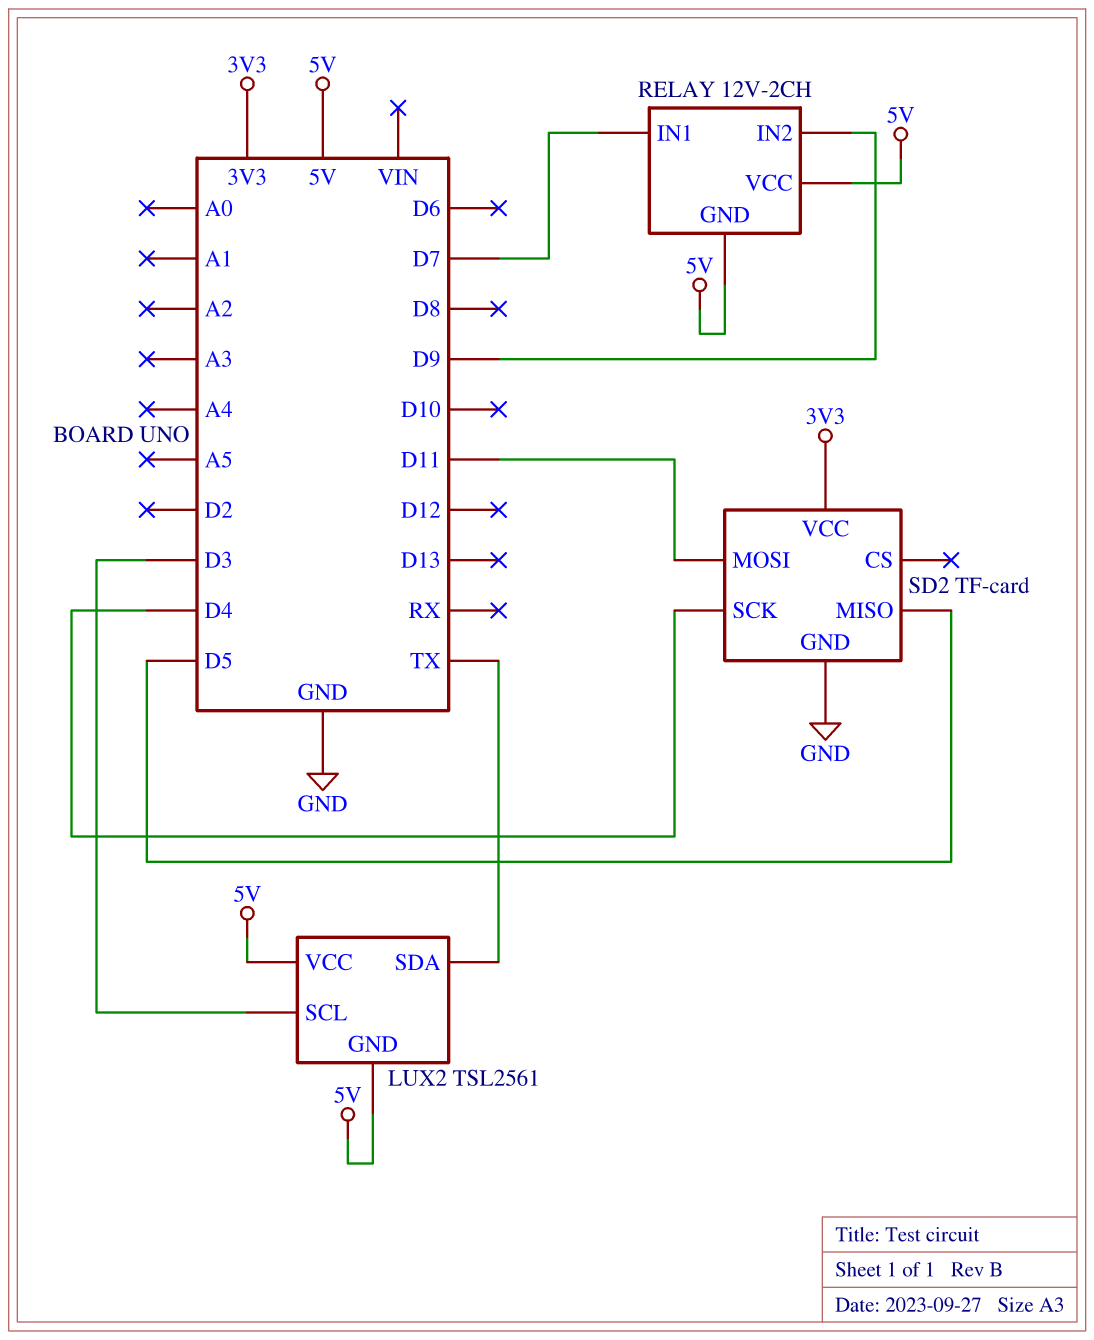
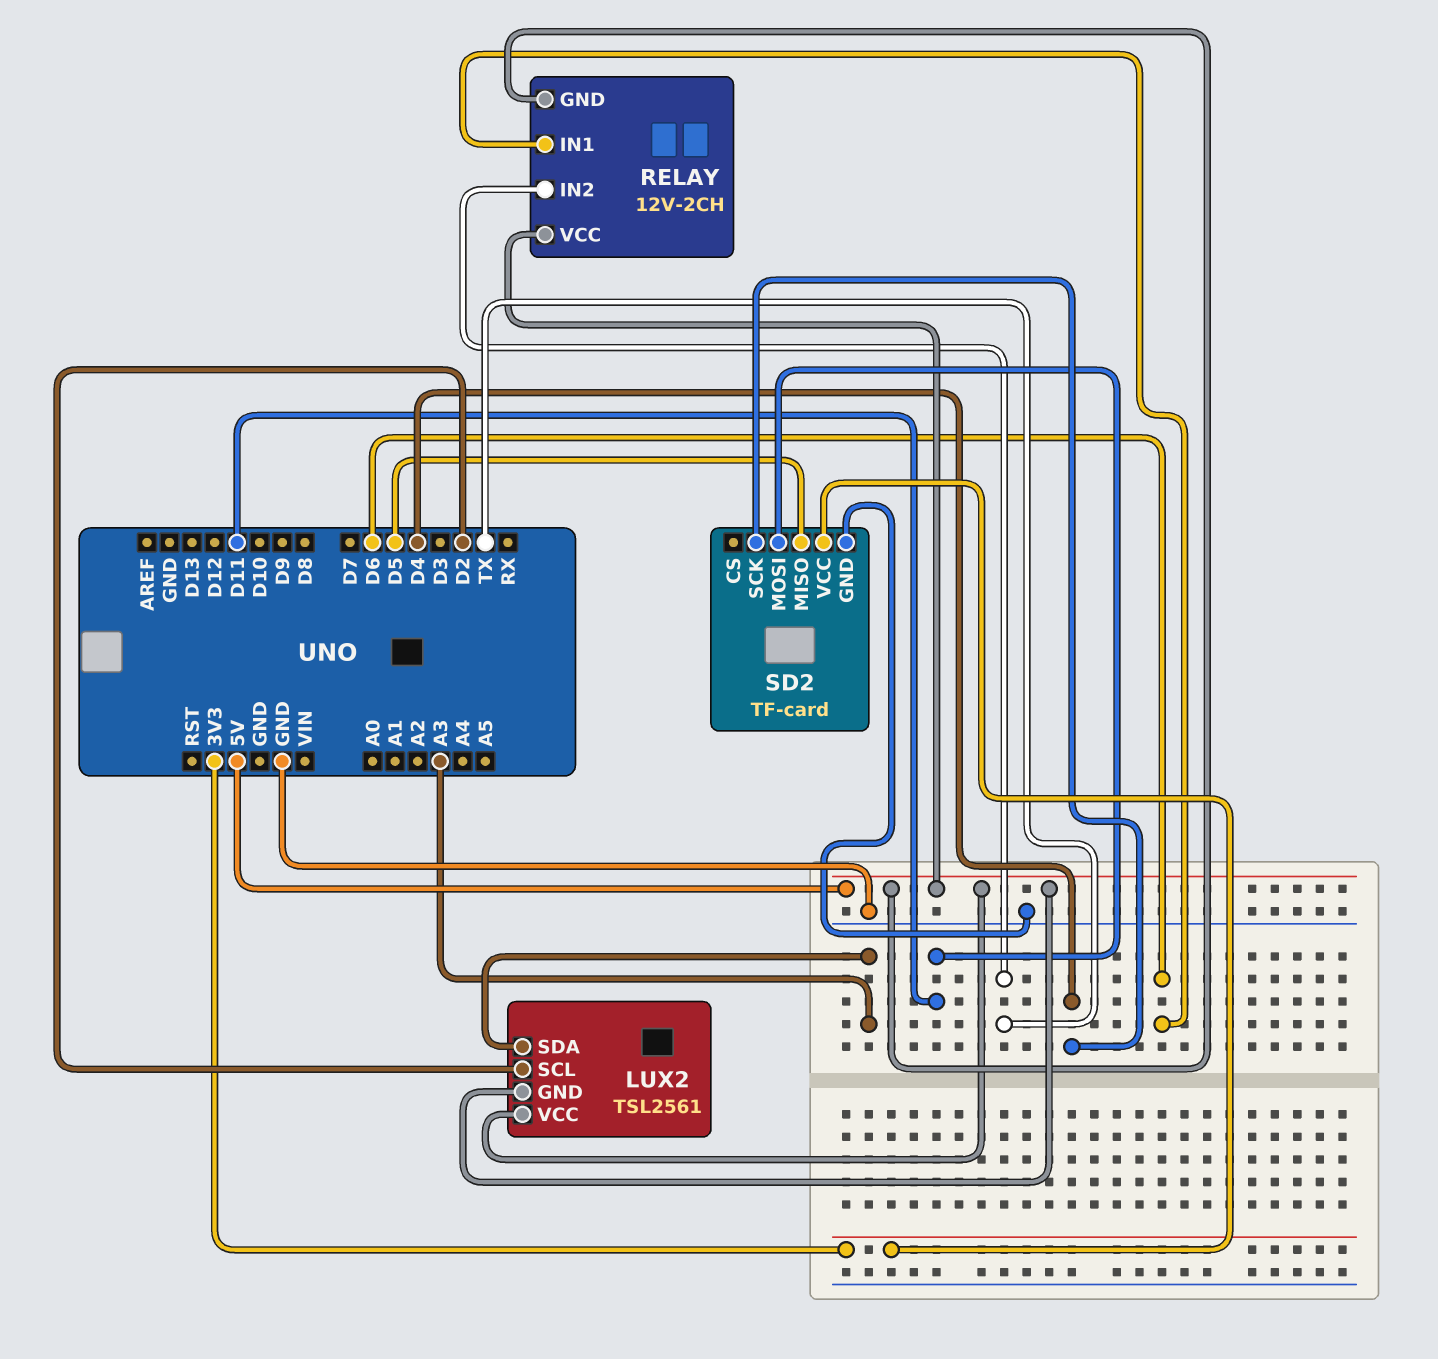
LUX2 pin SCL: D3 -> D2
LUX2 pin SDA: TX -> A3
RELAY pin IN1: D7 -> D6
RELAY pin IN2: D9 -> TX

